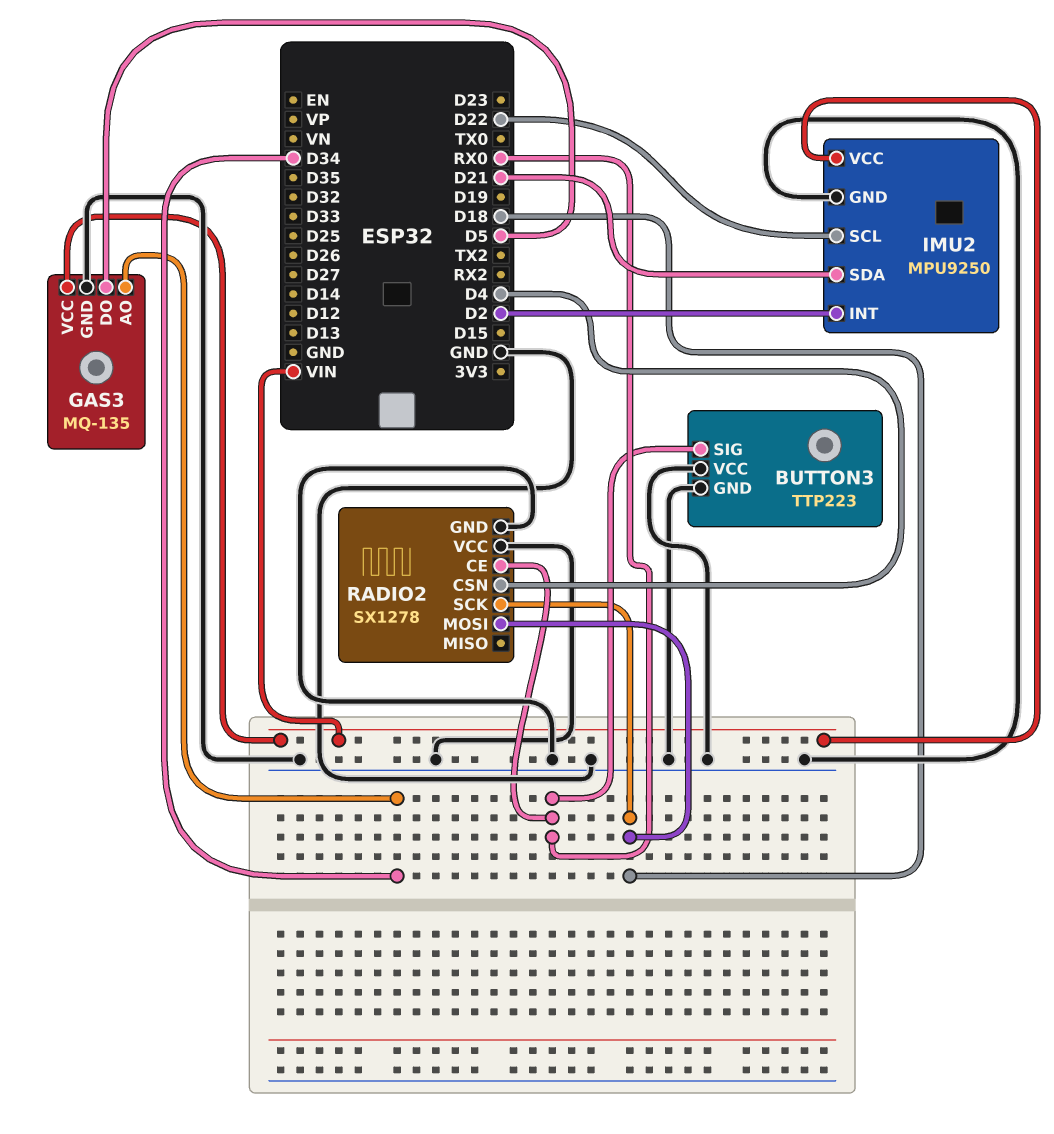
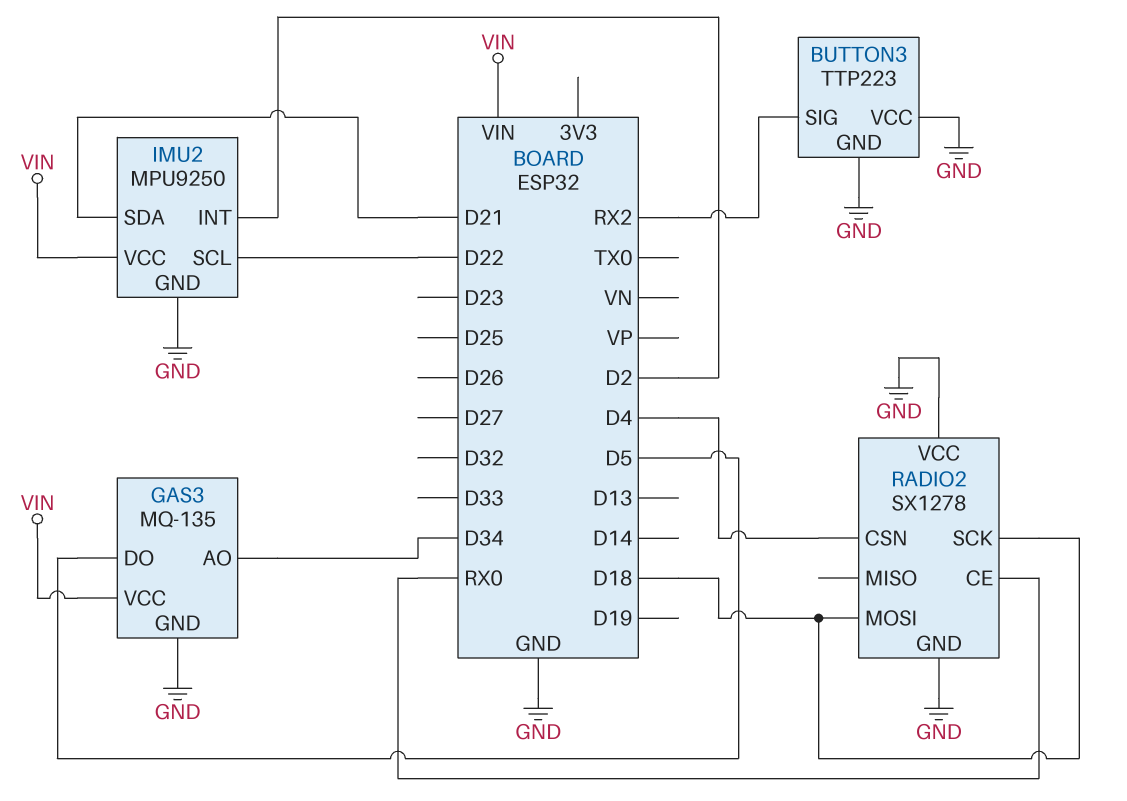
BUTTON3 pin SIG: RX0 -> RX2

